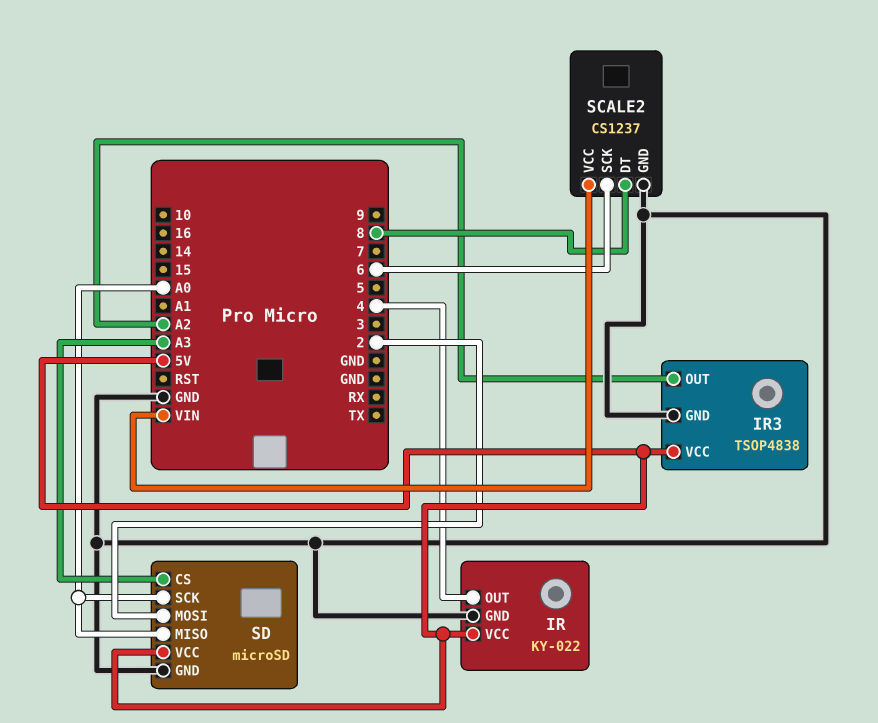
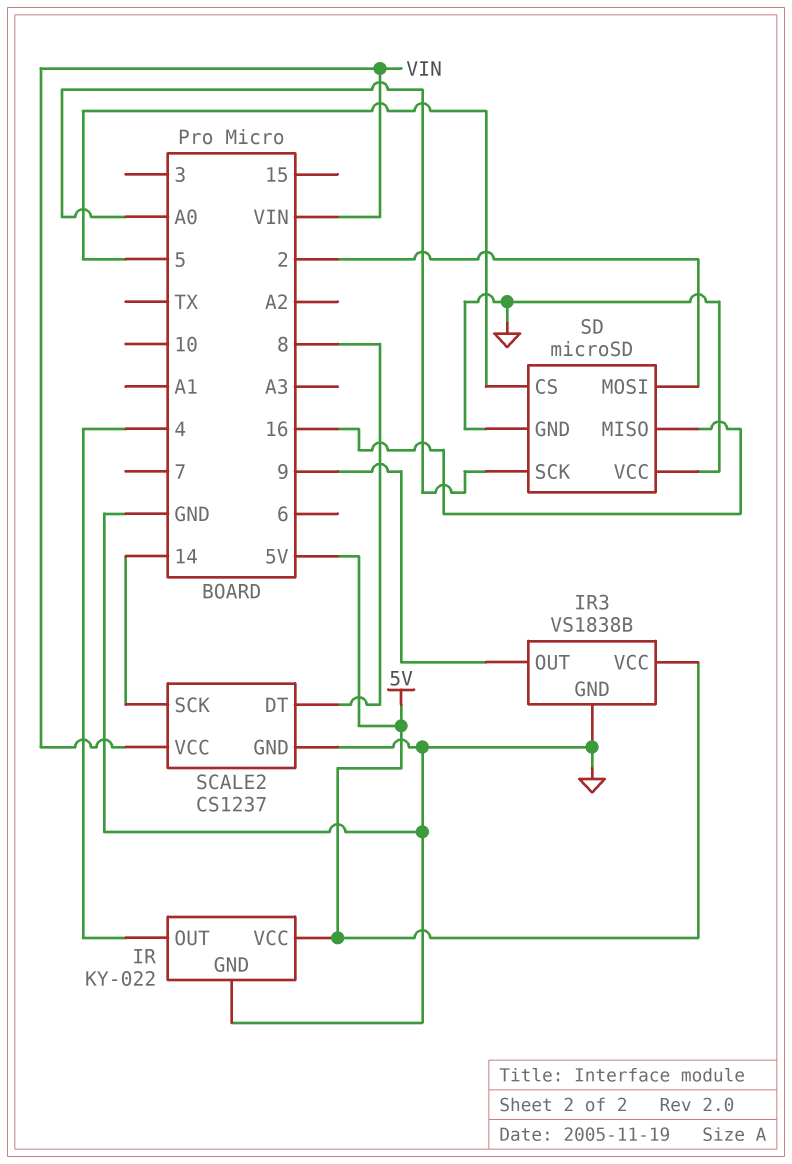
IR3: TSOP4838 -> VS1838B
IR3 pin OUT: A2 -> 9
SCALE2 pin SCK: 6 -> 14
SD pin CS: A3 -> 5
SD pin MISO: A0 -> 16
SD pin VCC: 5V -> GND

